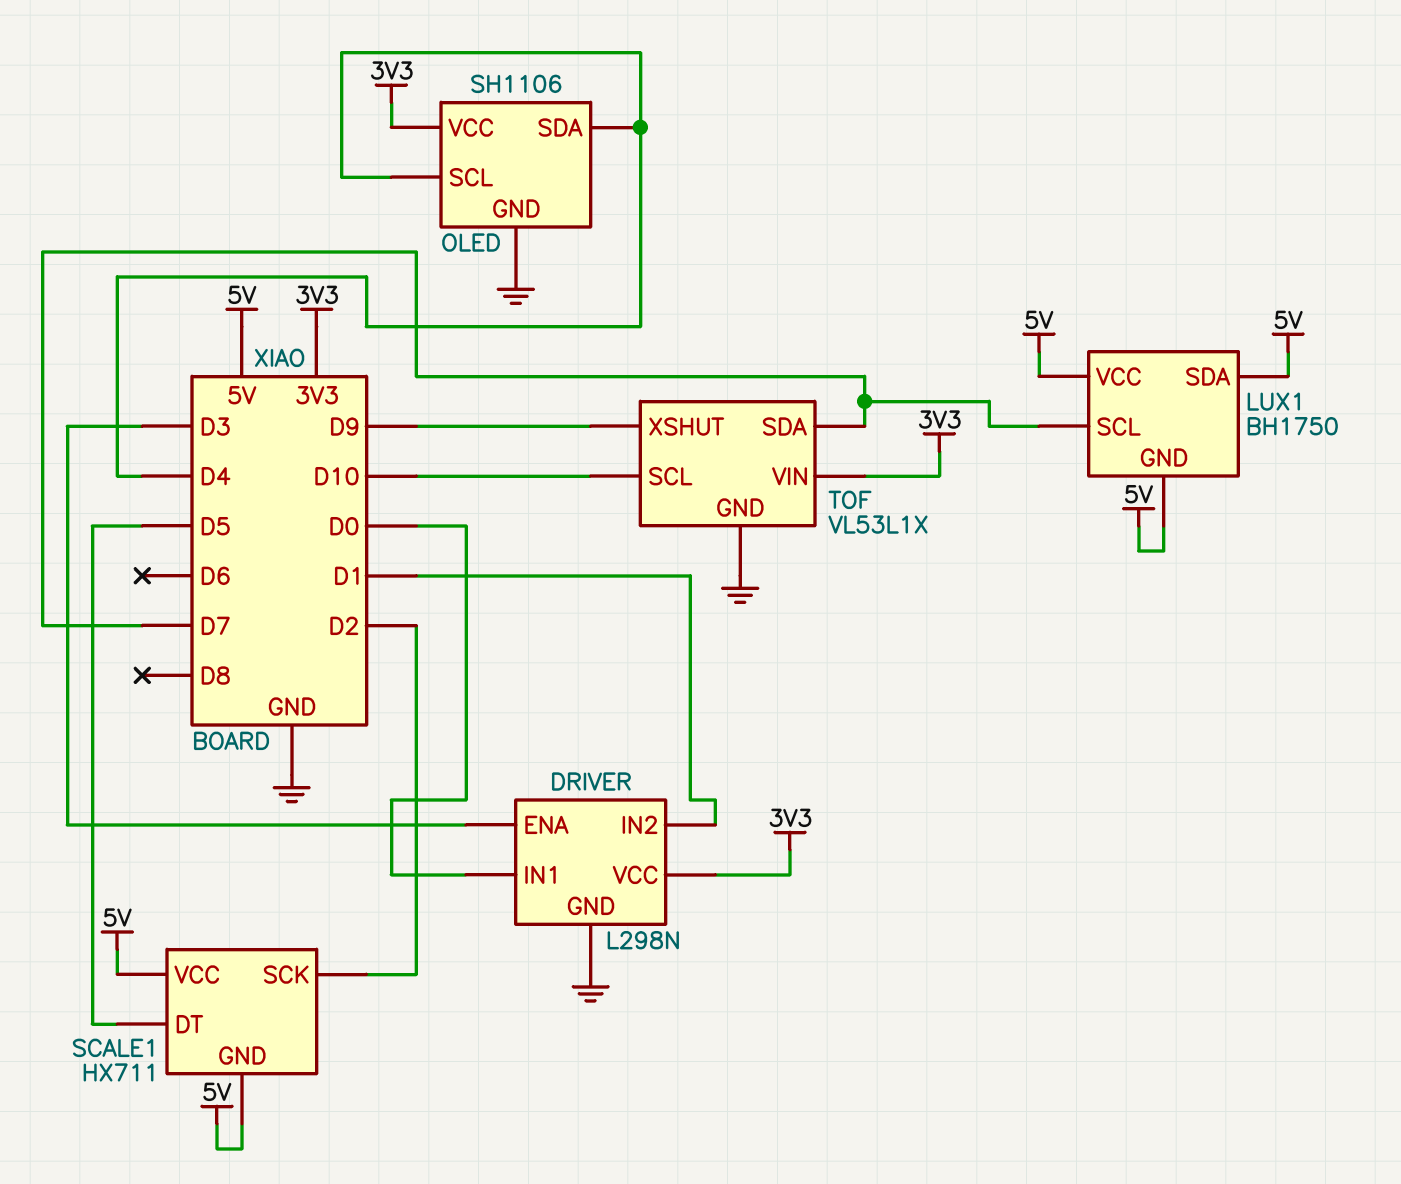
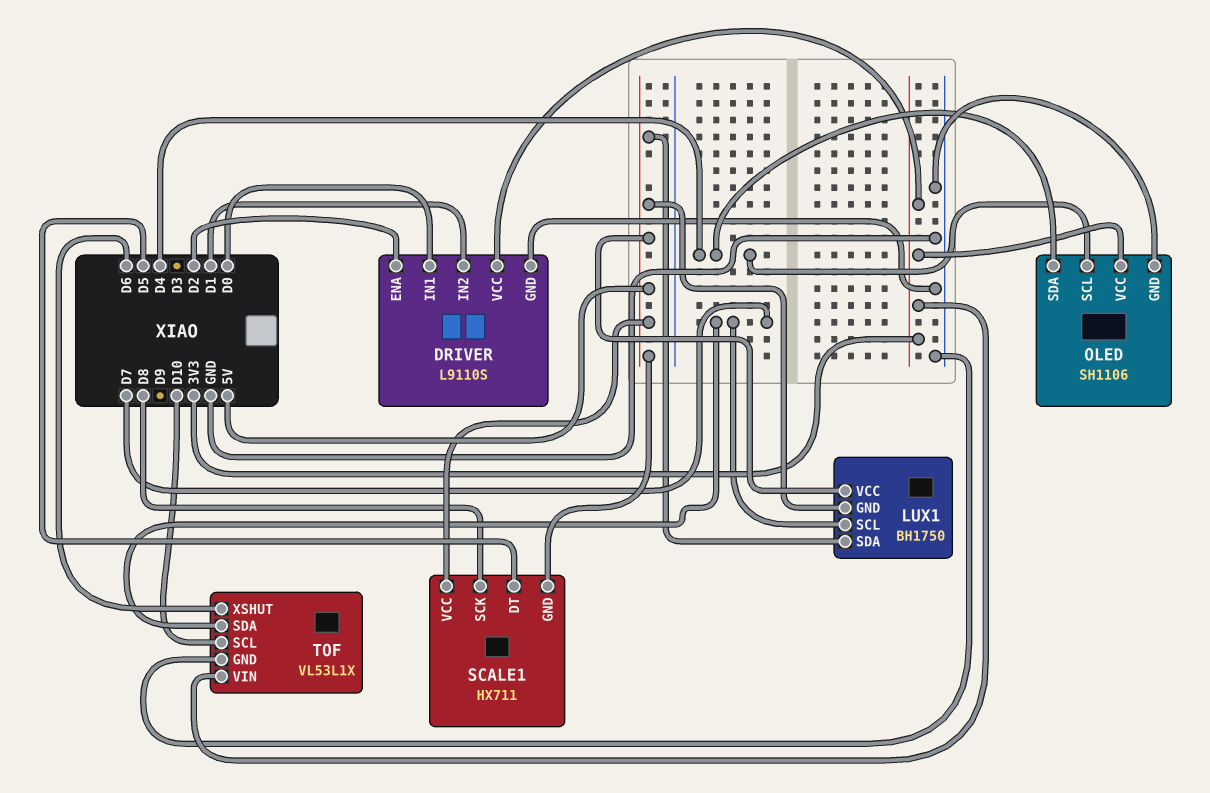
DRIVER: L298N -> L9110S
DRIVER pin ENA: D3 -> D2
SCALE1 pin SCK: D2 -> D8
TOF pin XSHUT: D9 -> D6

